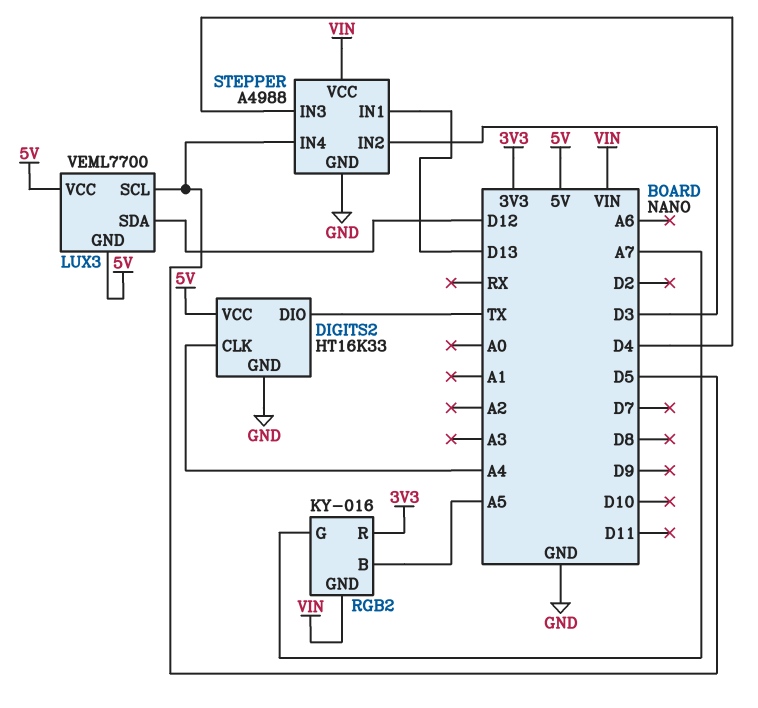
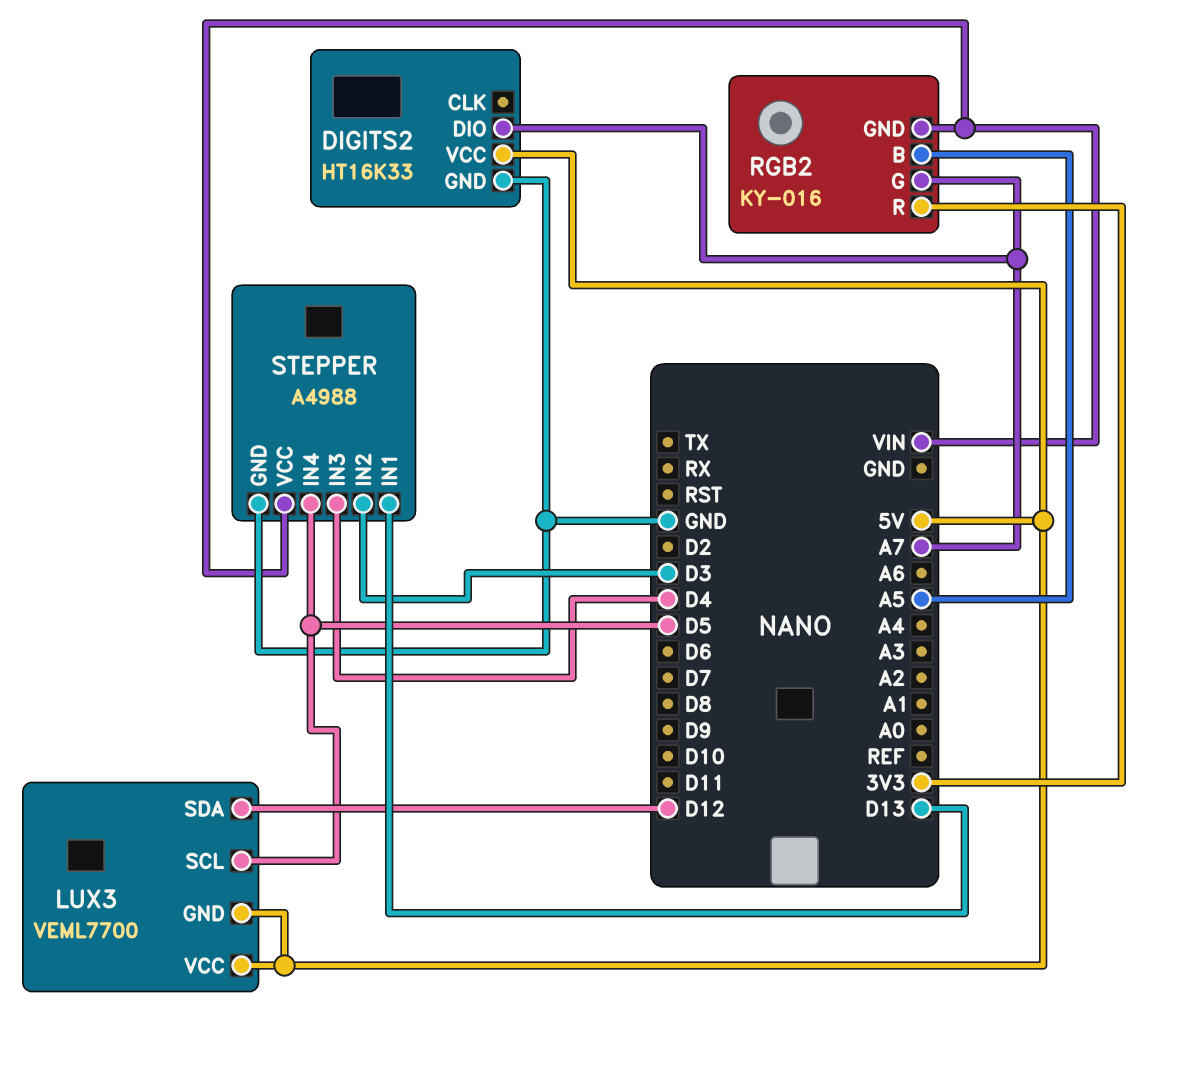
DIGITS2 pin CLK: A4 -> none
DIGITS2 pin DIO: TX -> A7

